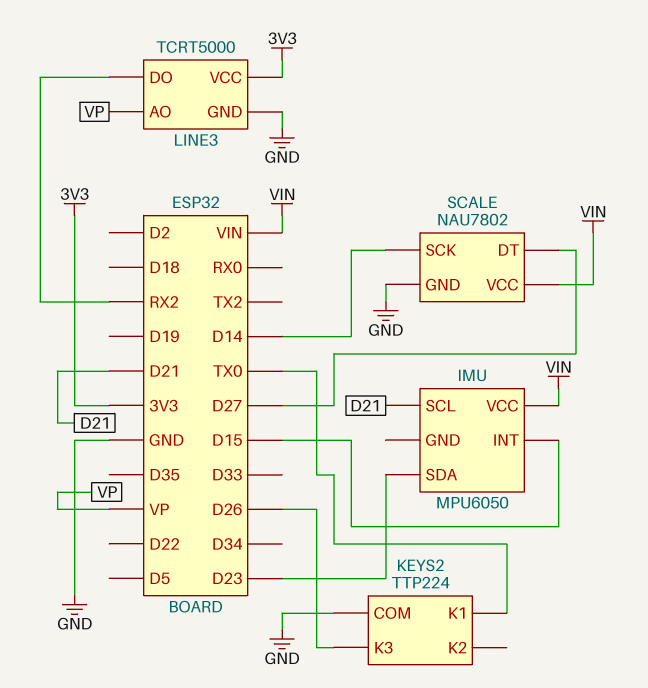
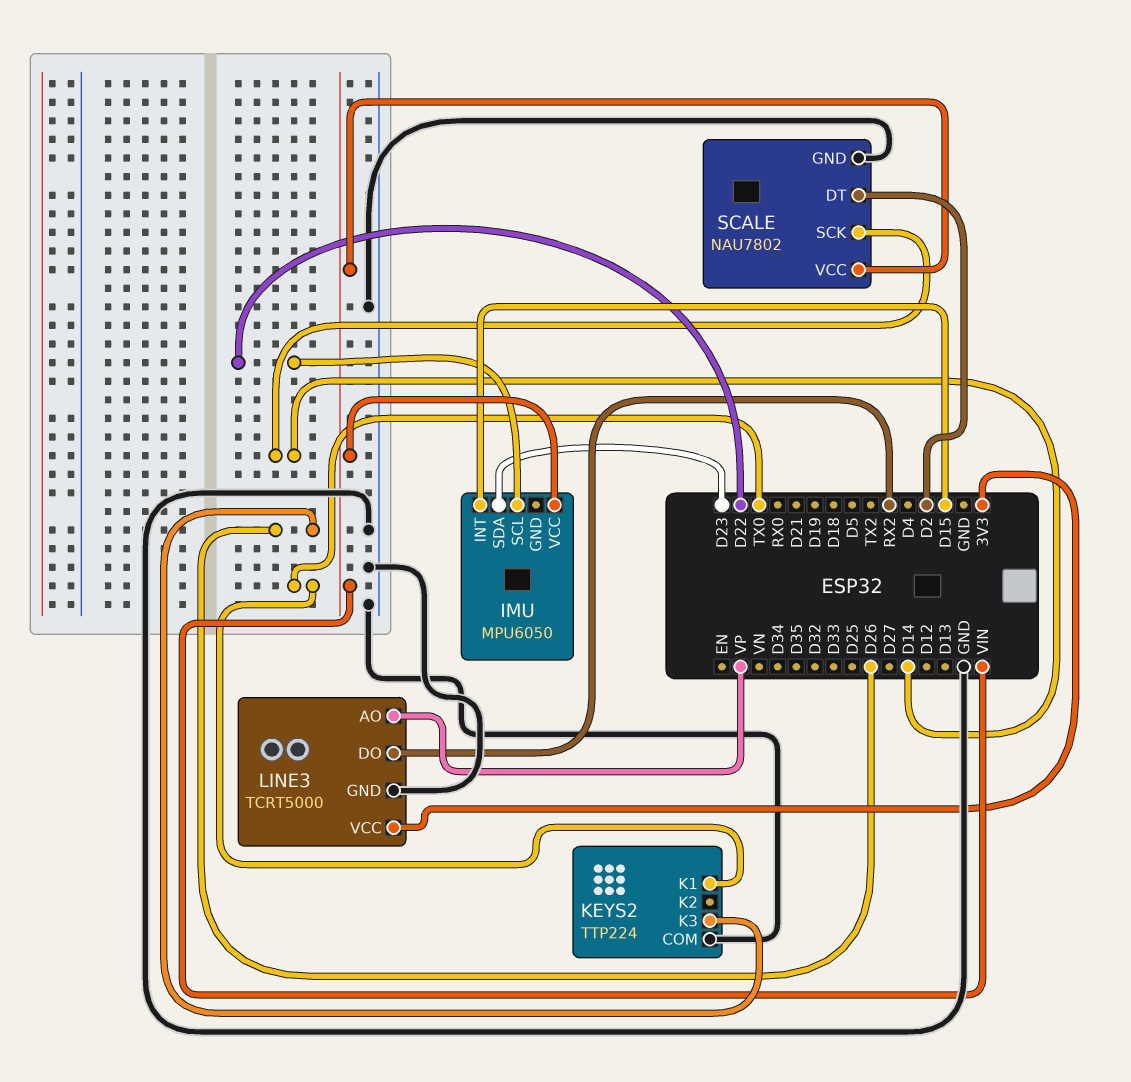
IMU pin SCL: D21 -> D22
SCALE pin DT: D27 -> D2

